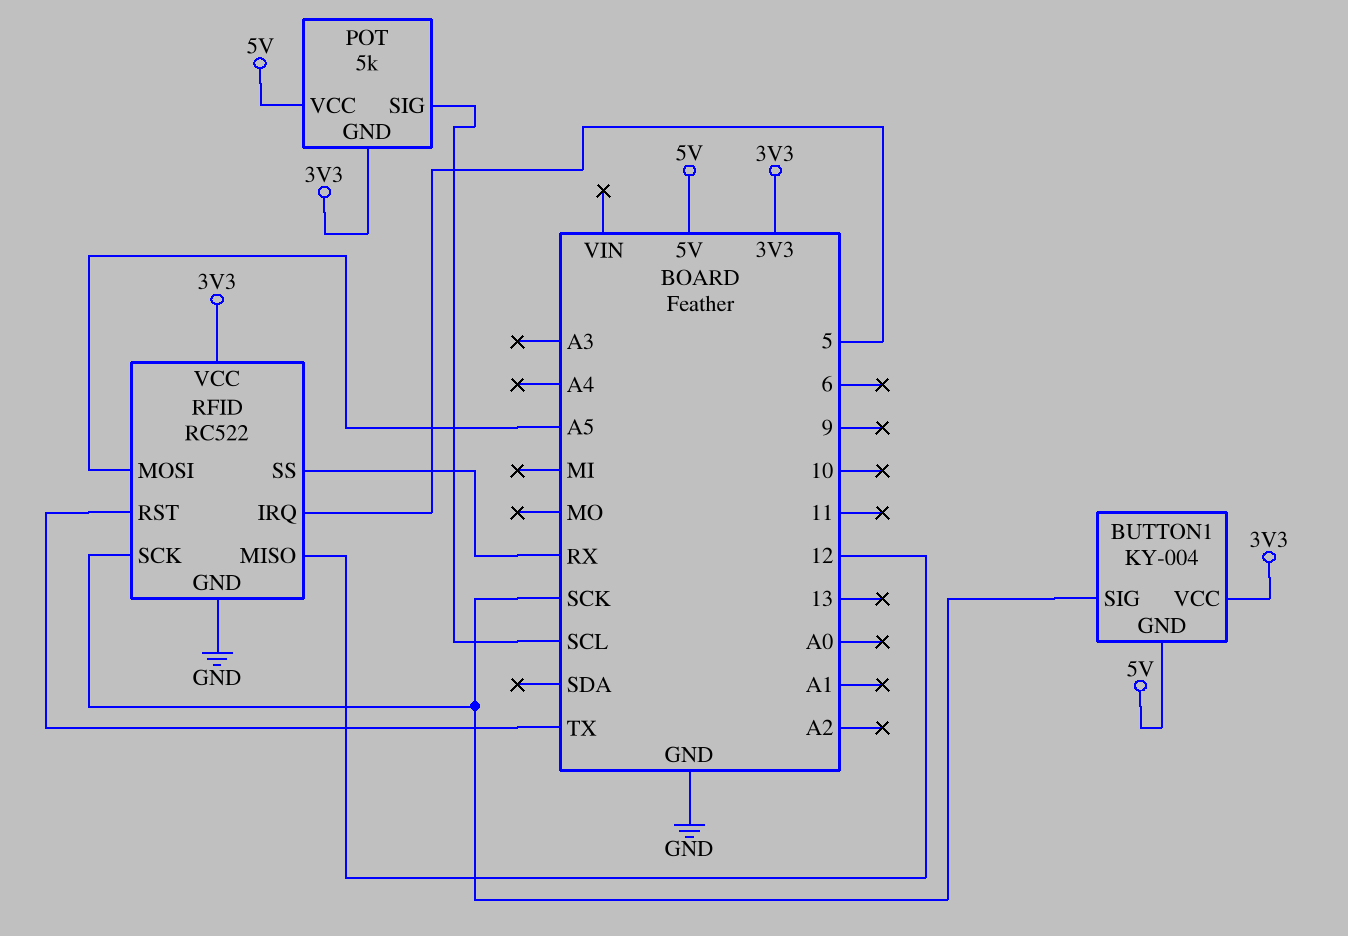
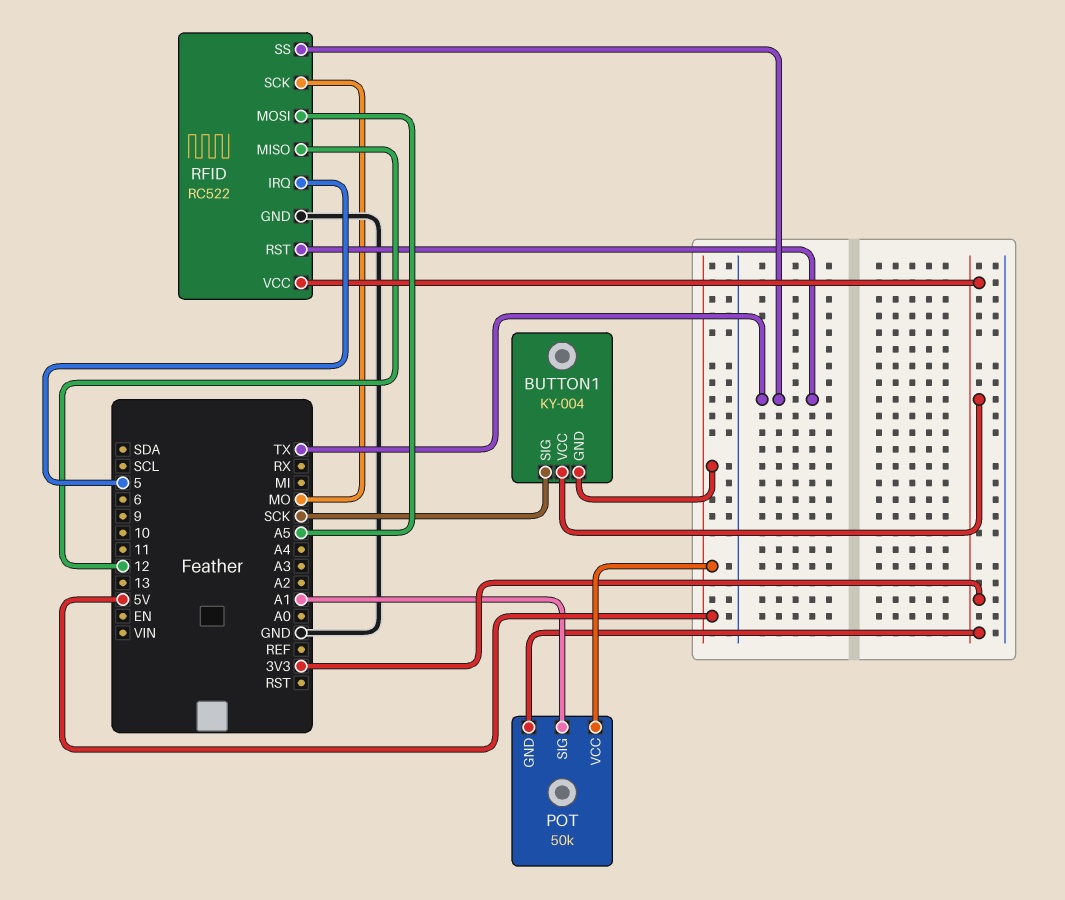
POT: 5k -> 50k
POT pin SIG: SCL -> A1
RFID pin SCK: SCK -> MO
RFID pin SS: RX -> TX

